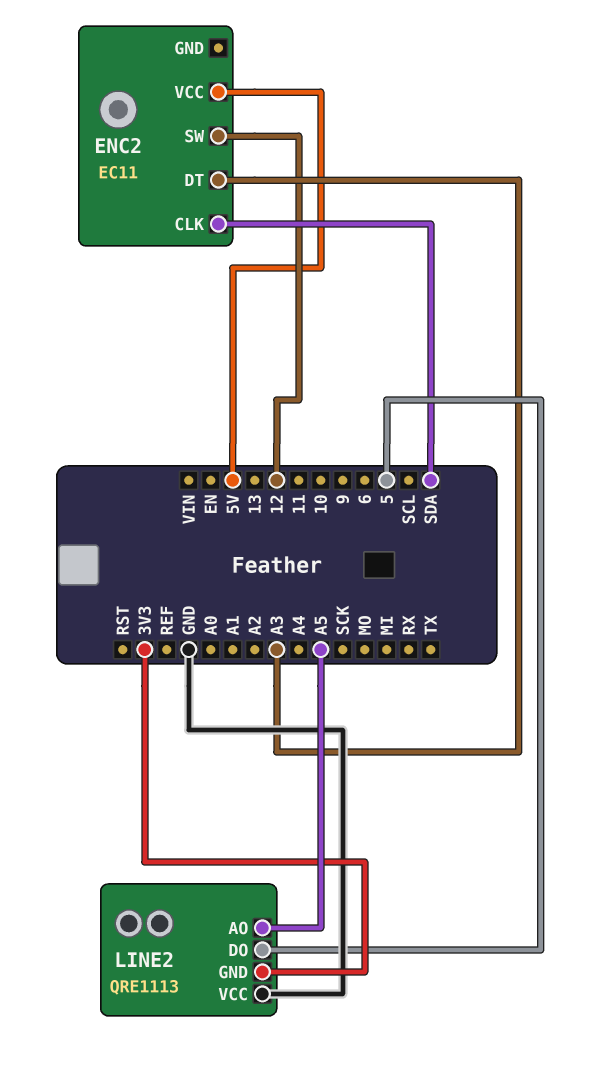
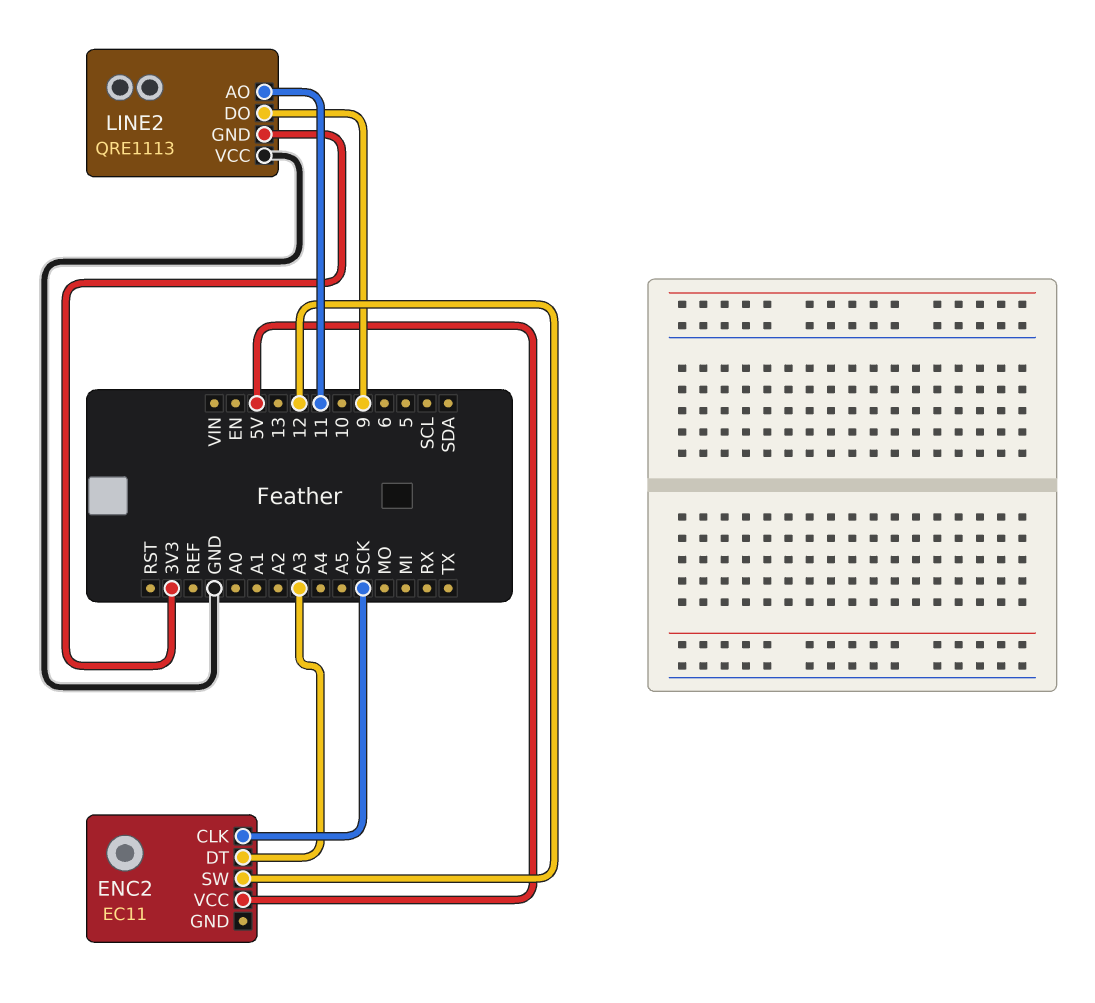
ENC2 pin CLK: SDA -> SCK
LINE2 pin AO: A5 -> 11
LINE2 pin DO: 5 -> 9

